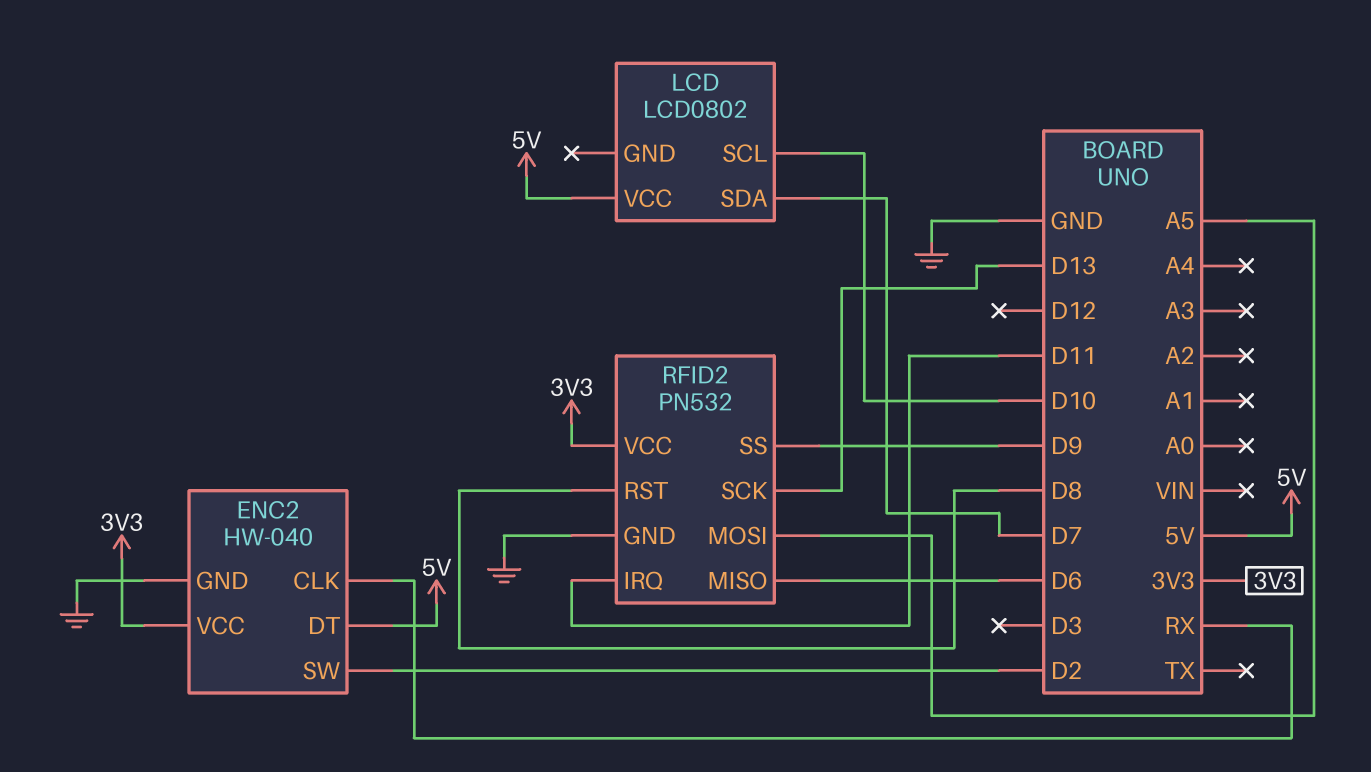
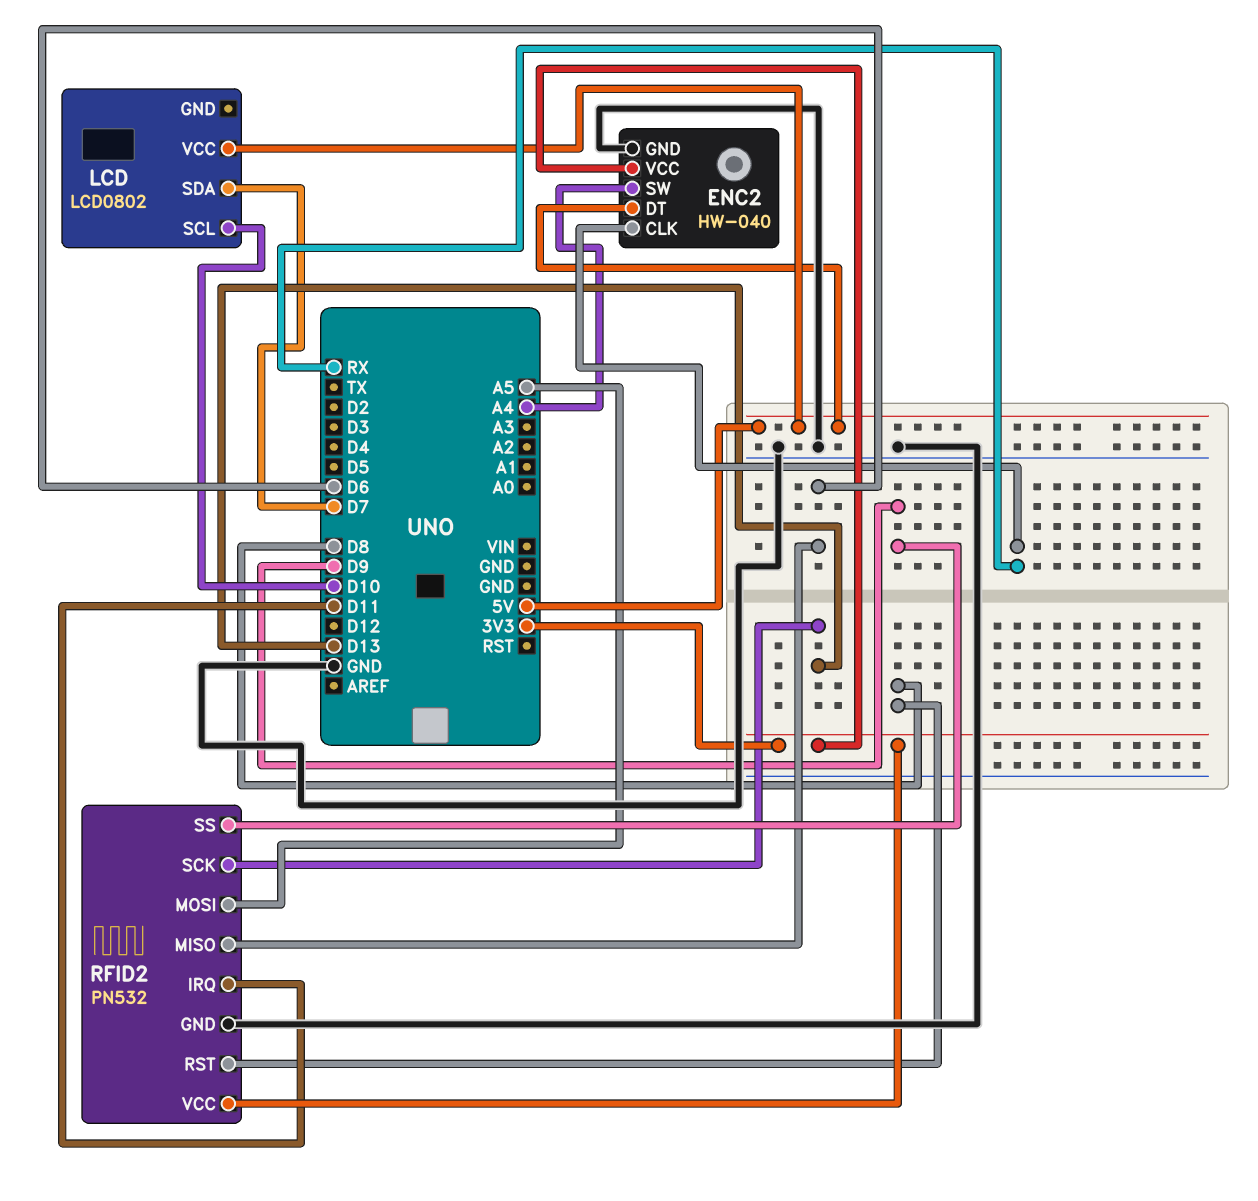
ENC2 pin SW: D2 -> A4

